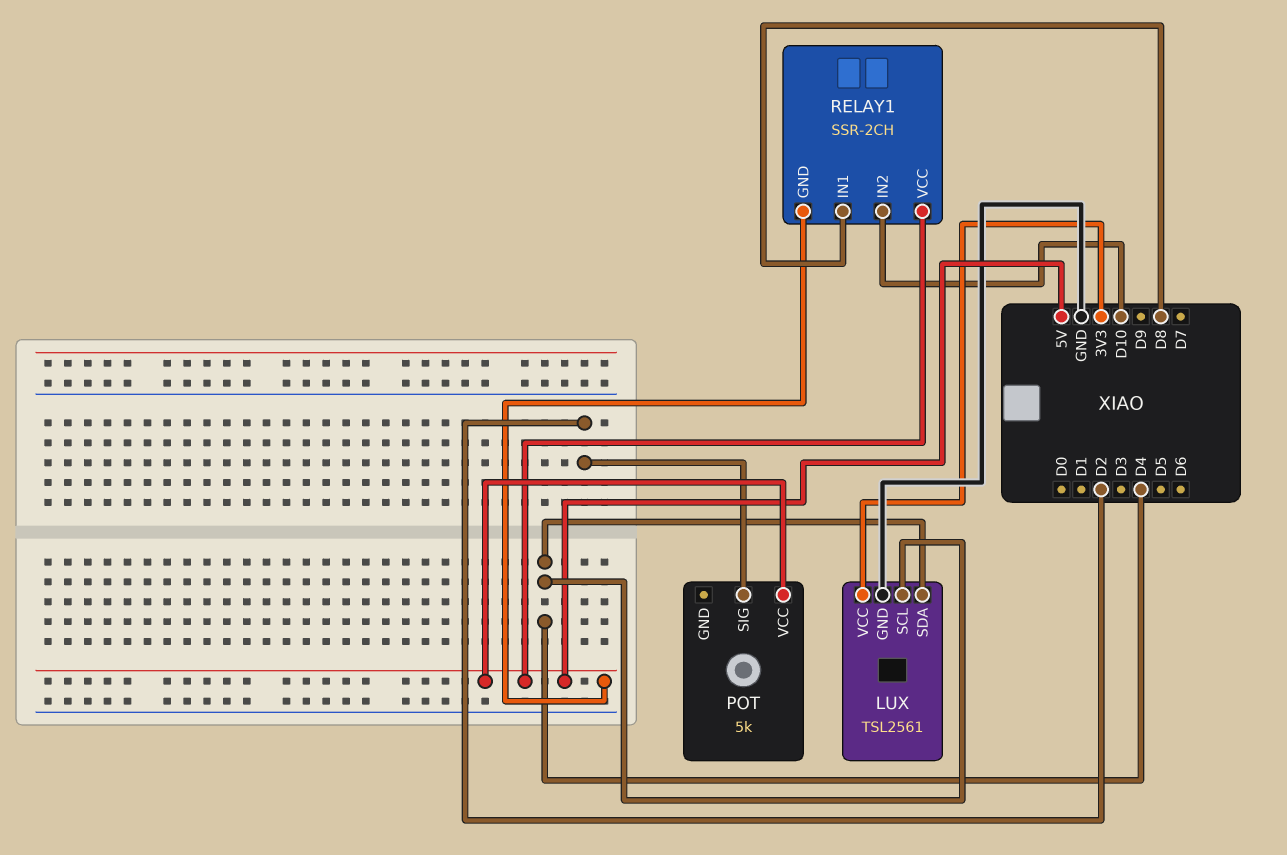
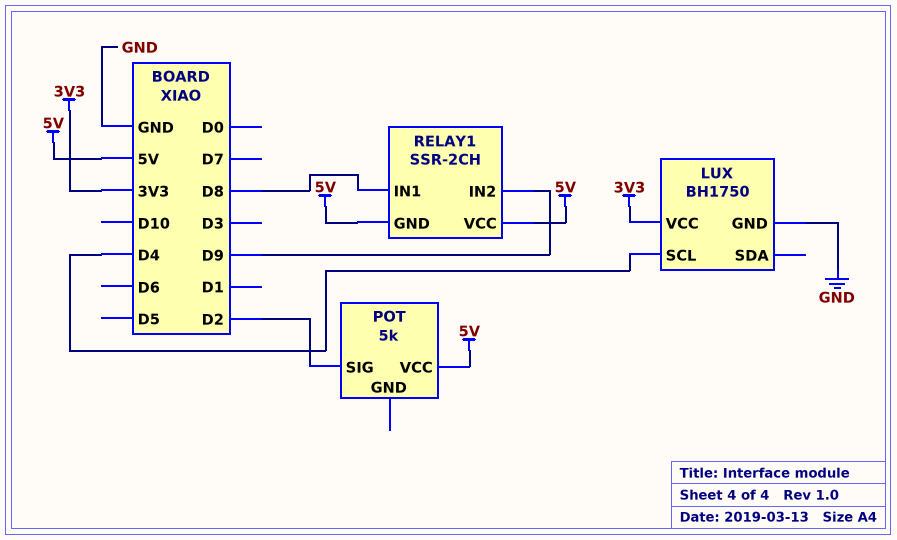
LUX: TSL2561 -> BH1750
LUX pin SDA: D4 -> none
RELAY1 pin IN2: D10 -> D9

